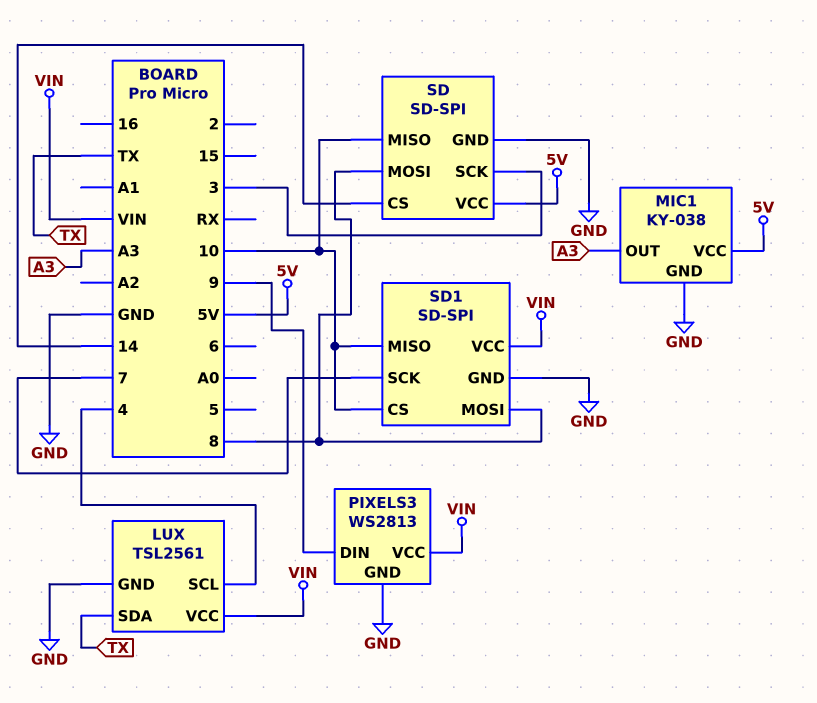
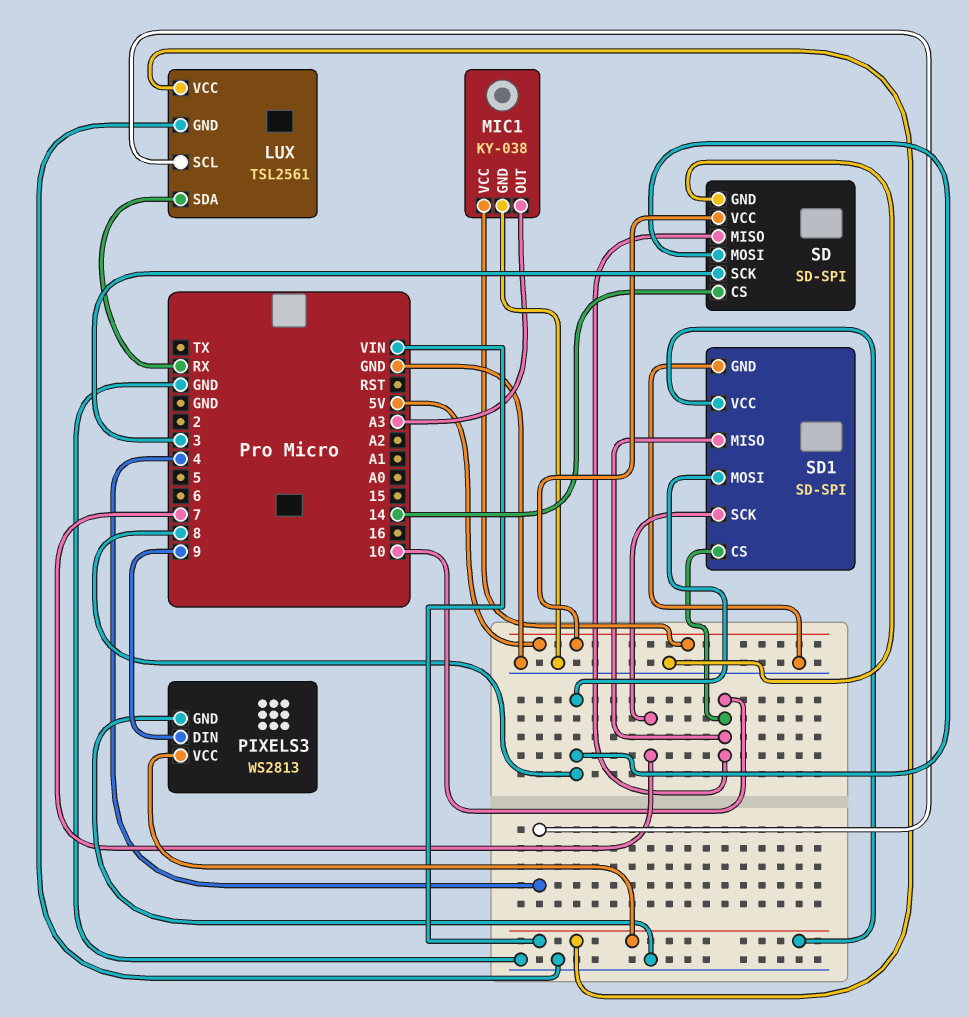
LUX pin SDA: TX -> RX

